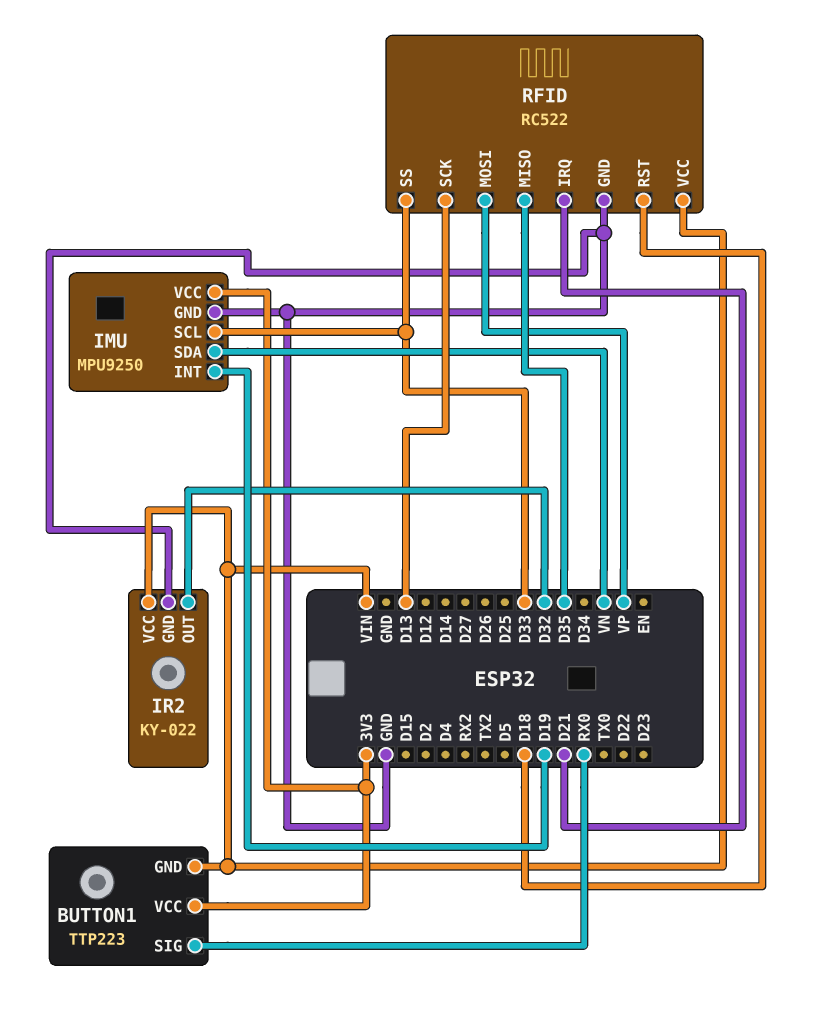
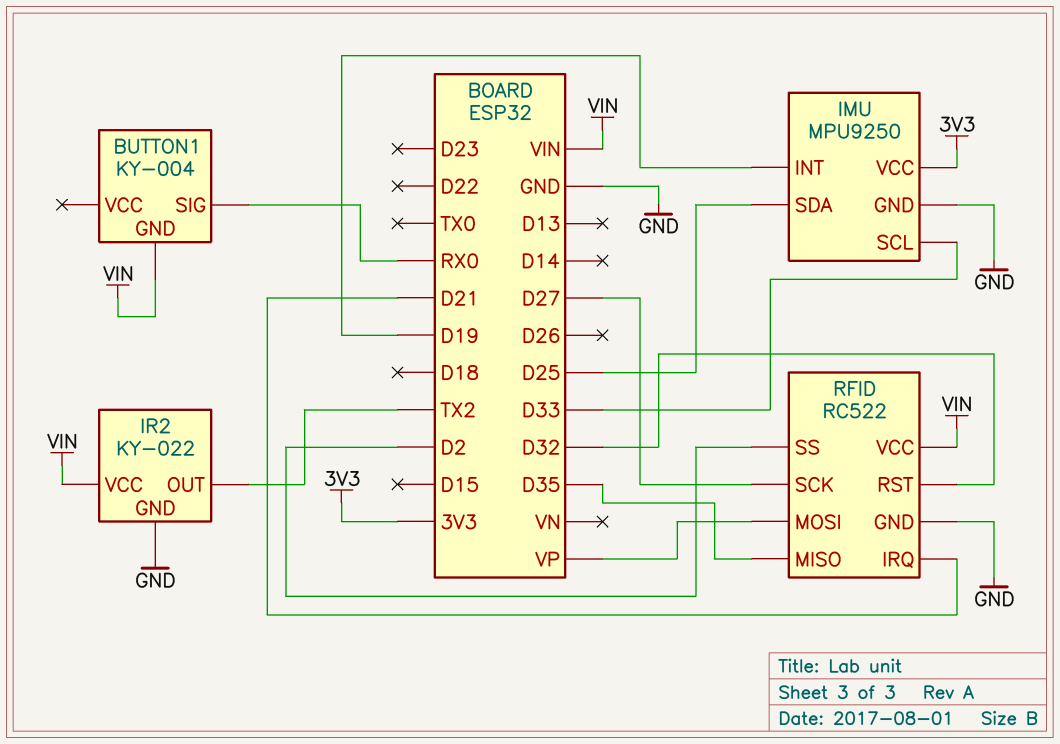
BUTTON1: TTP223 -> KY-004
BUTTON1 pin VCC: 3V3 -> none
IMU pin SDA: VN -> D25
IR2 pin OUT: D32 -> TX2
RFID pin RST: D18 -> D32
RFID pin SCK: D13 -> D27
RFID pin SS: D33 -> D2

